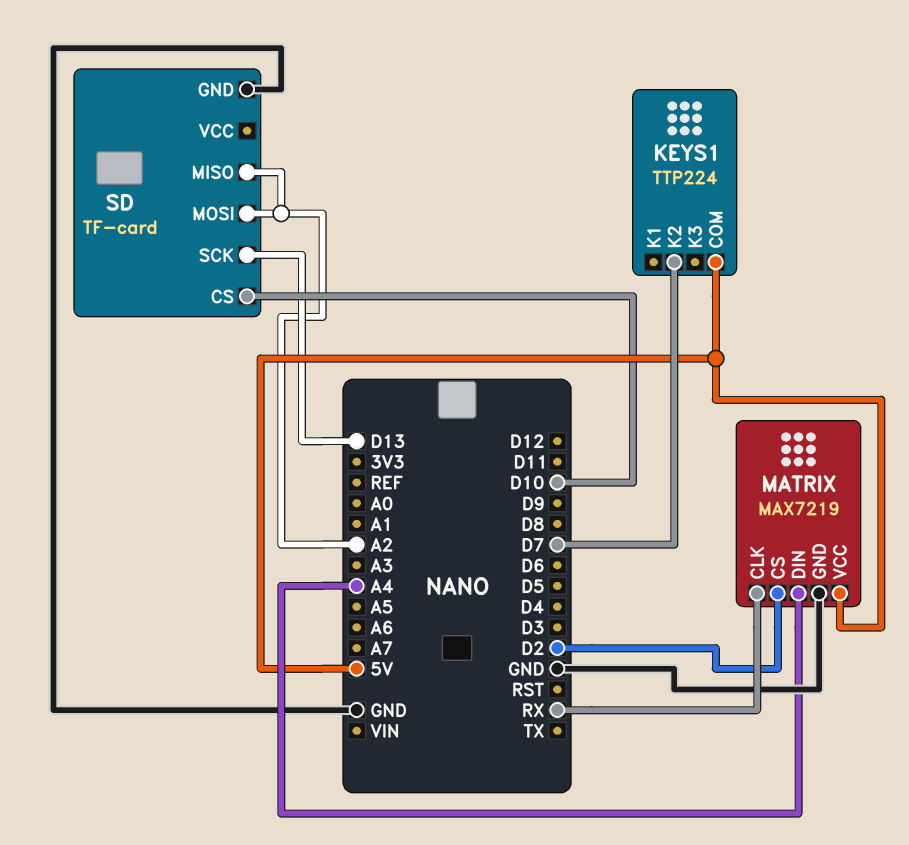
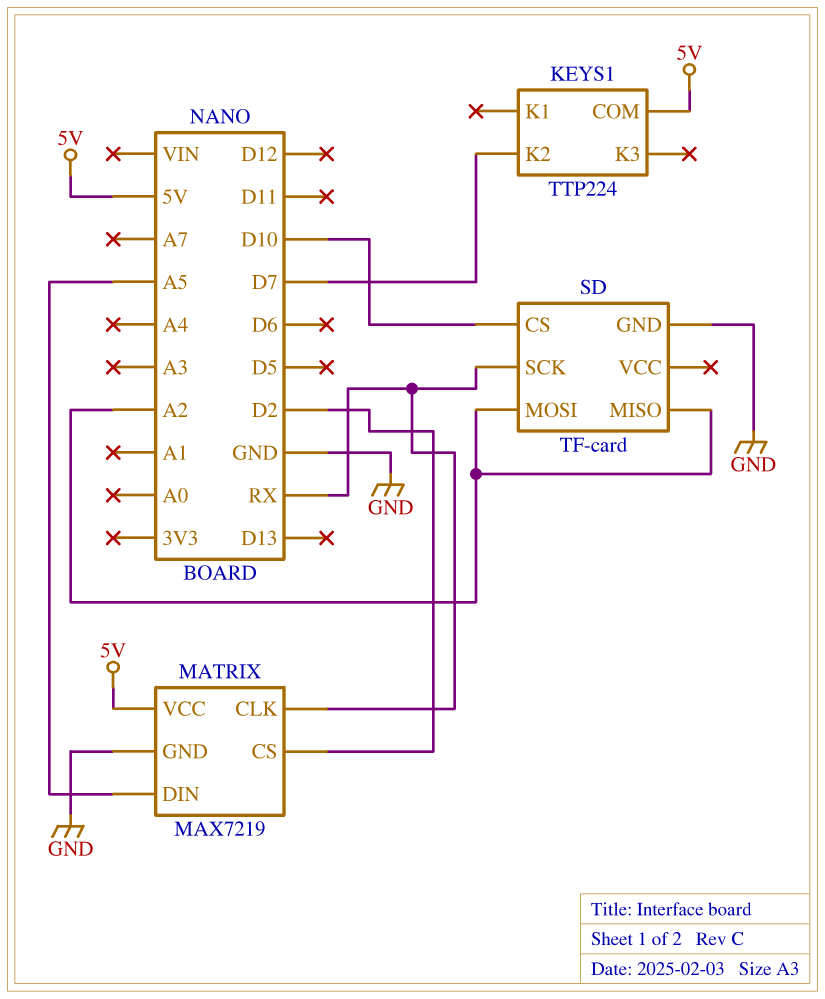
MATRIX pin DIN: A4 -> A5
SD pin SCK: D13 -> RX

